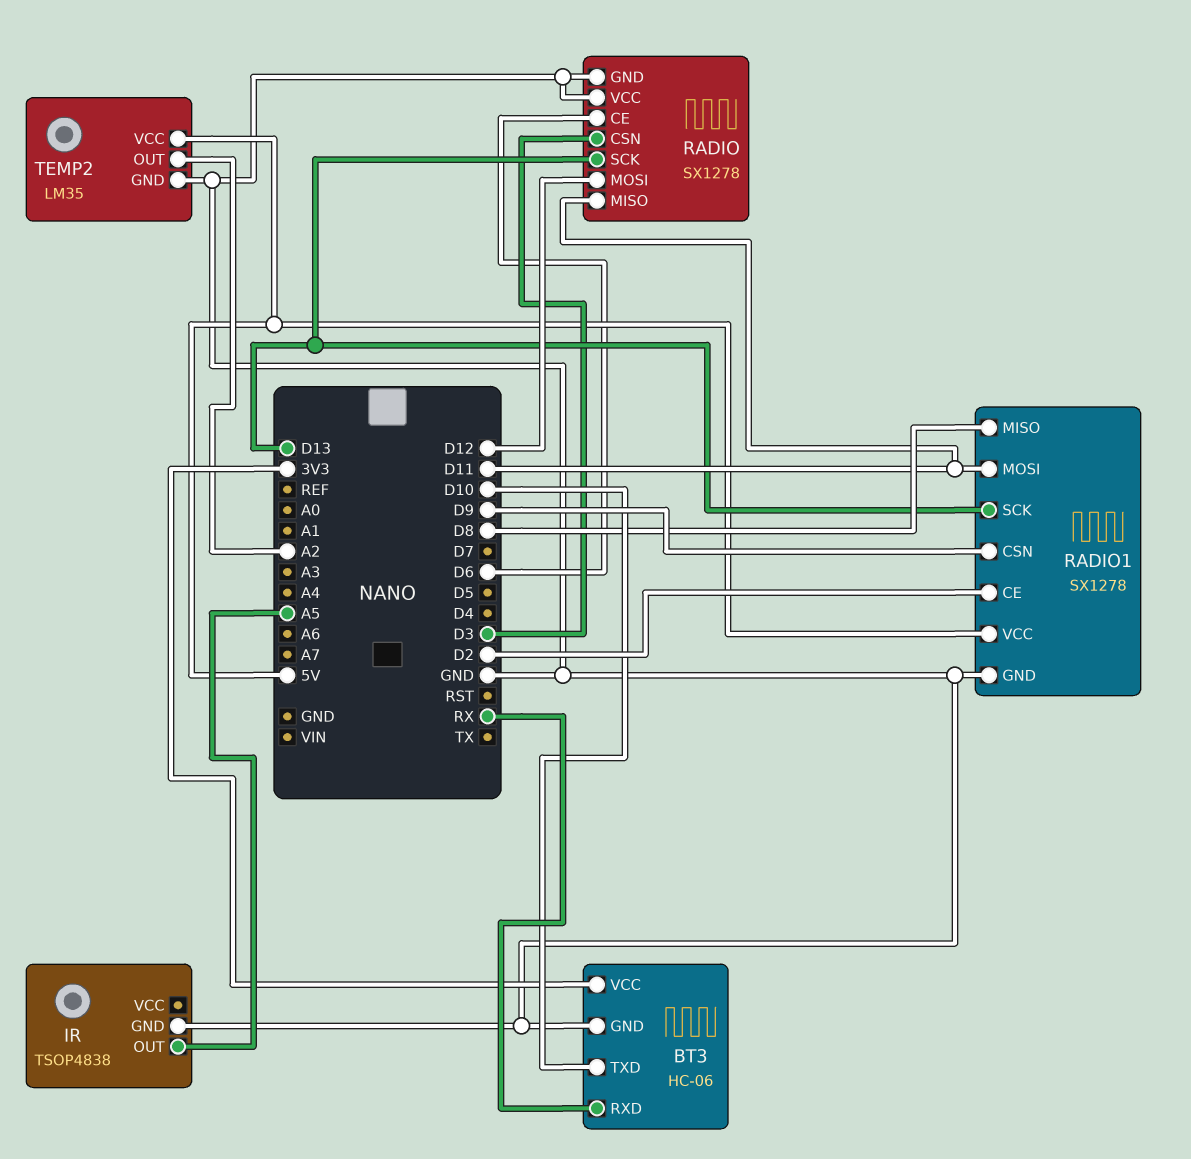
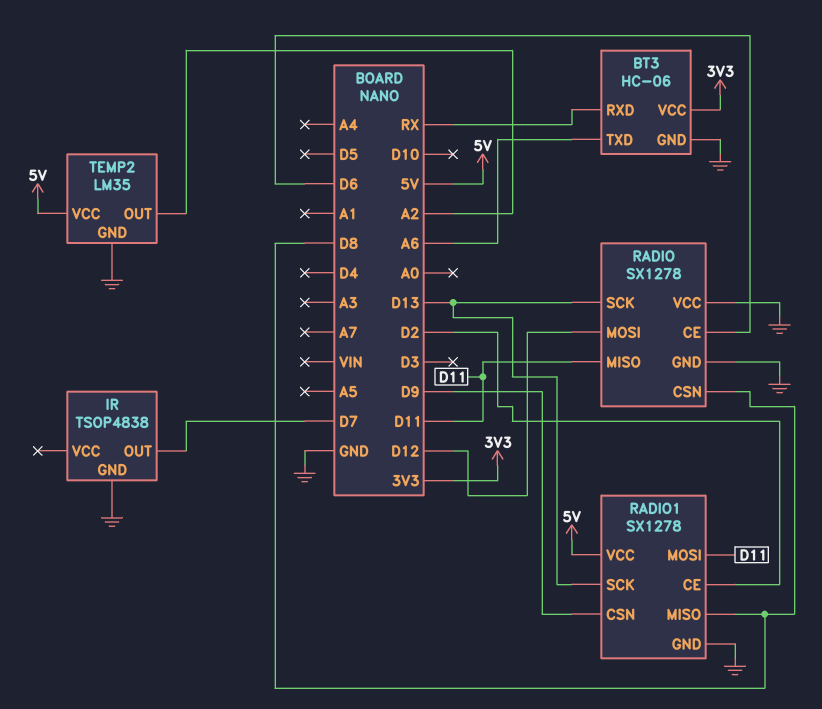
BT3 pin TXD: D10 -> A6
IR pin OUT: A5 -> D7
RADIO pin CSN: D3 -> D8

